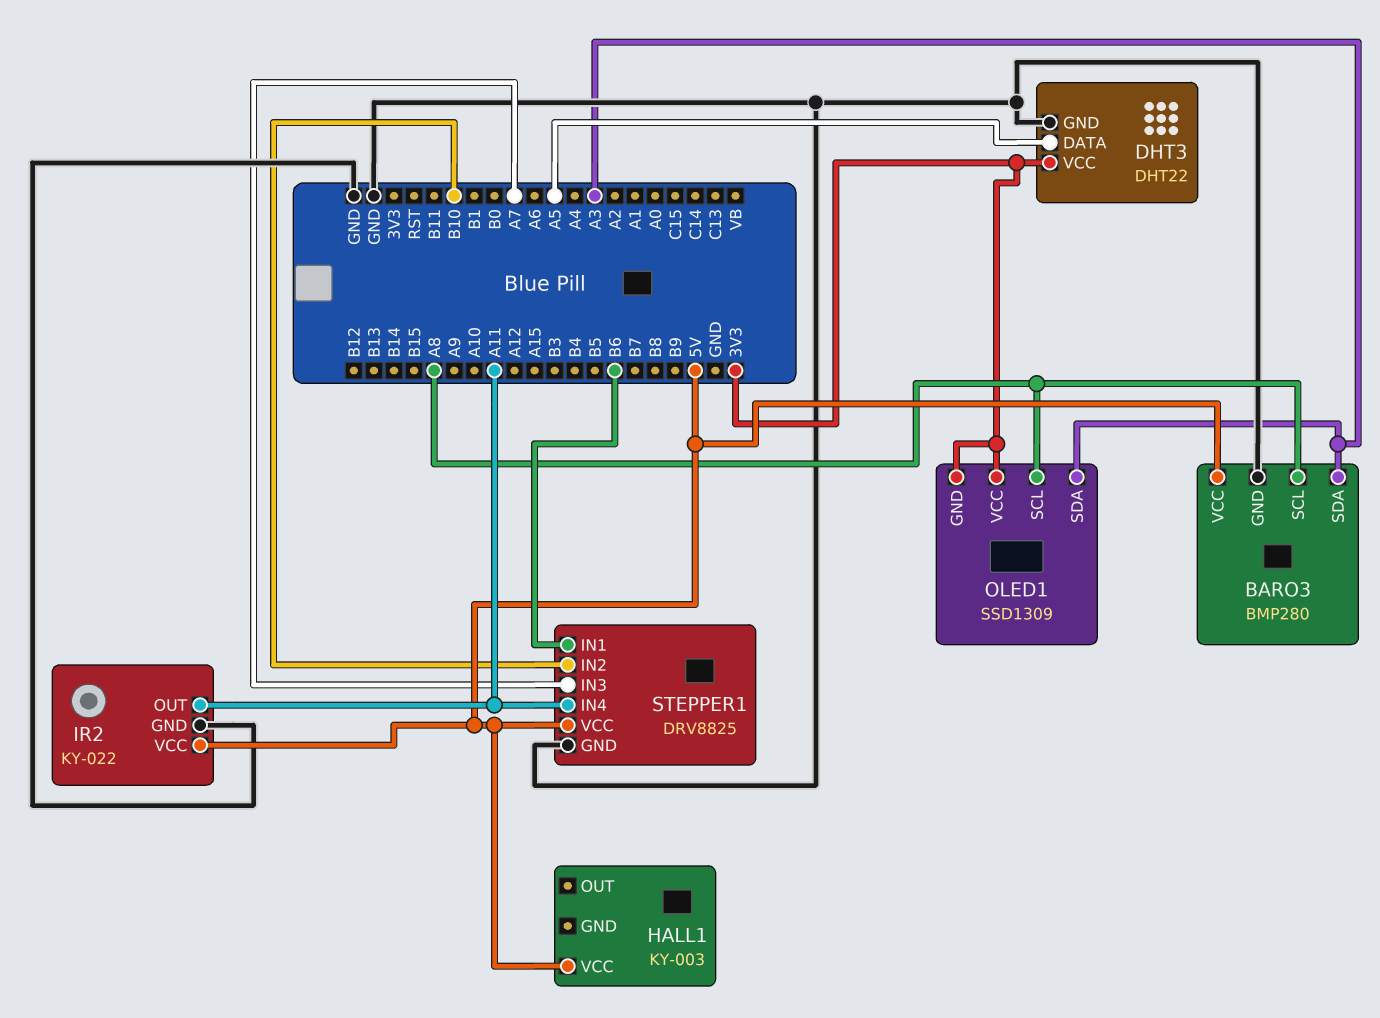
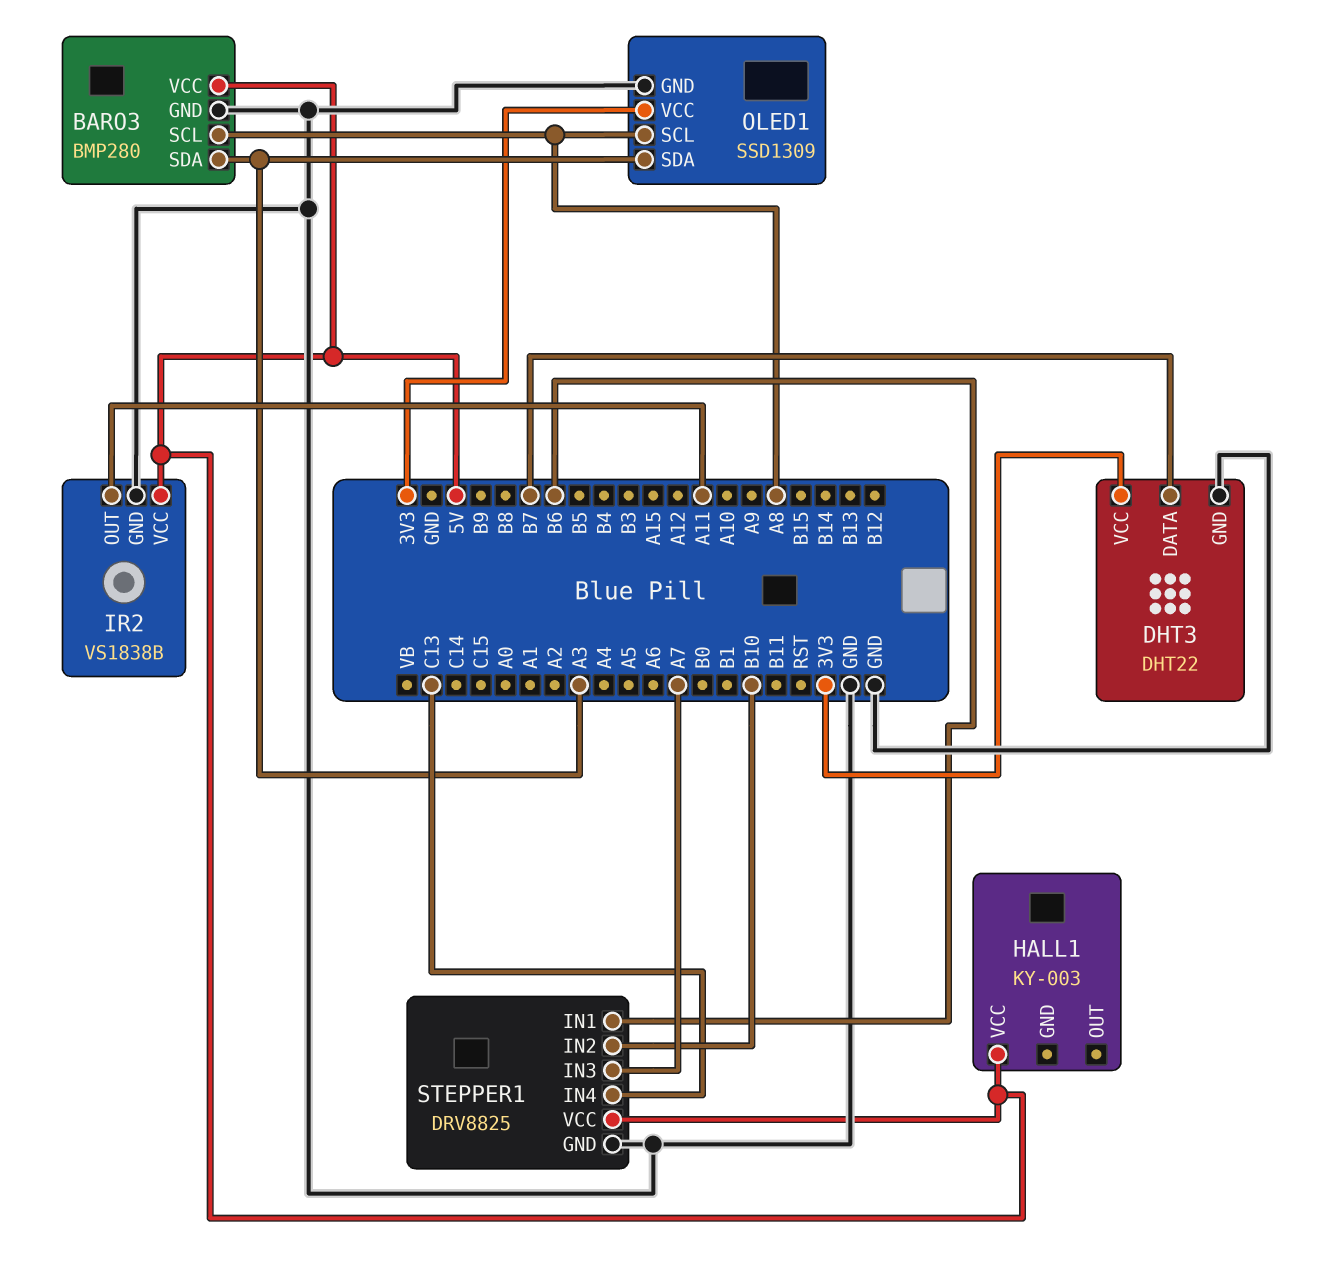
DHT3 pin DATA: A5 -> B7
IR2: KY-022 -> VS1838B
OLED1 pin GND: 3V3 -> GND
STEPPER1 pin IN4: A11 -> C13

